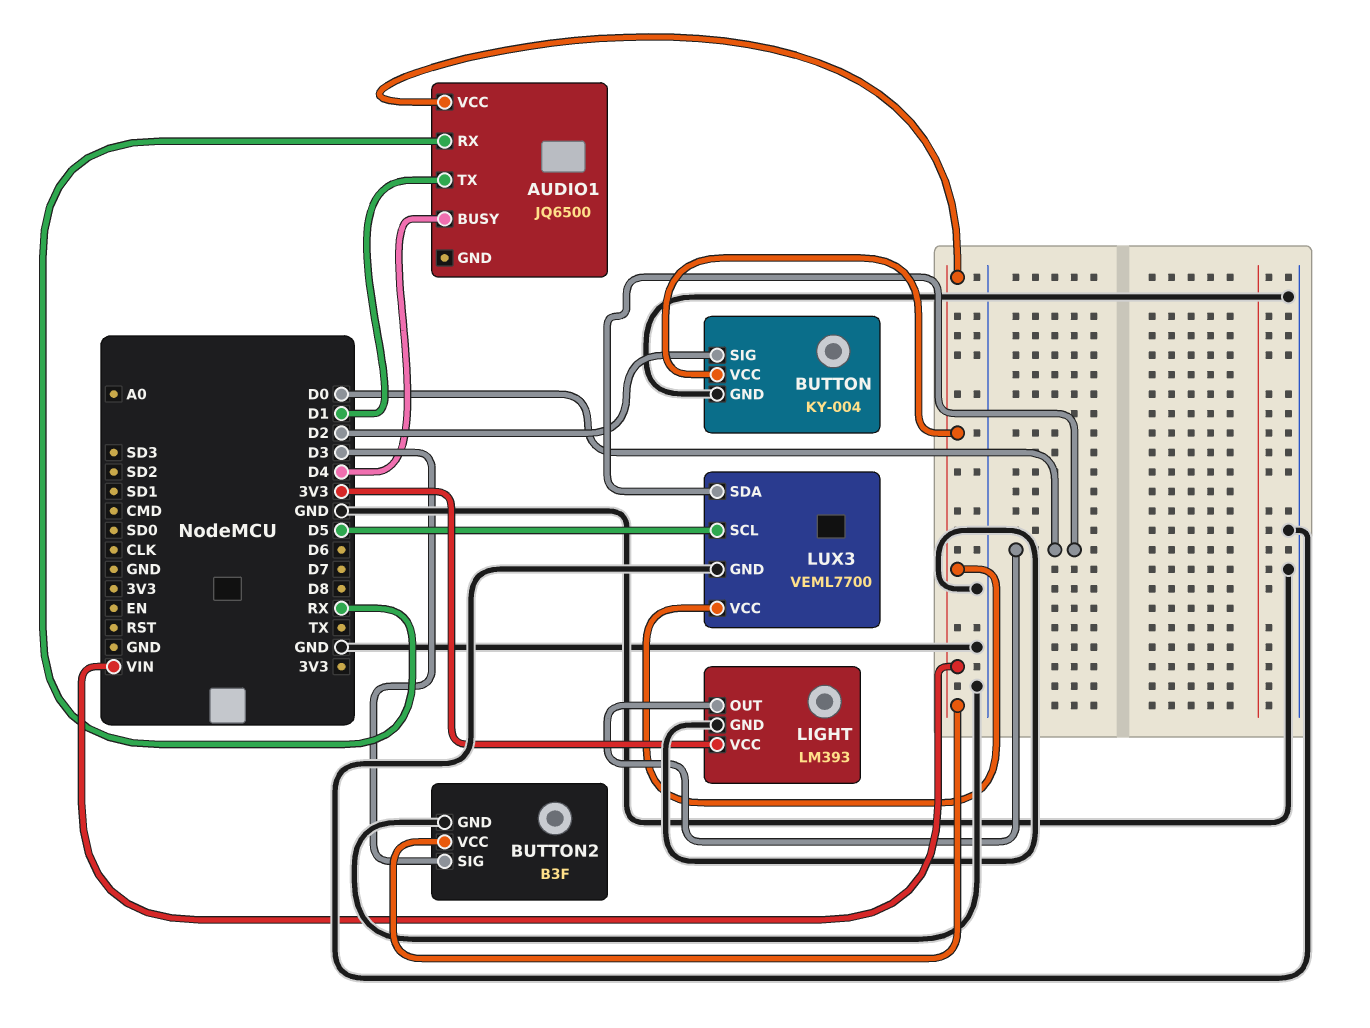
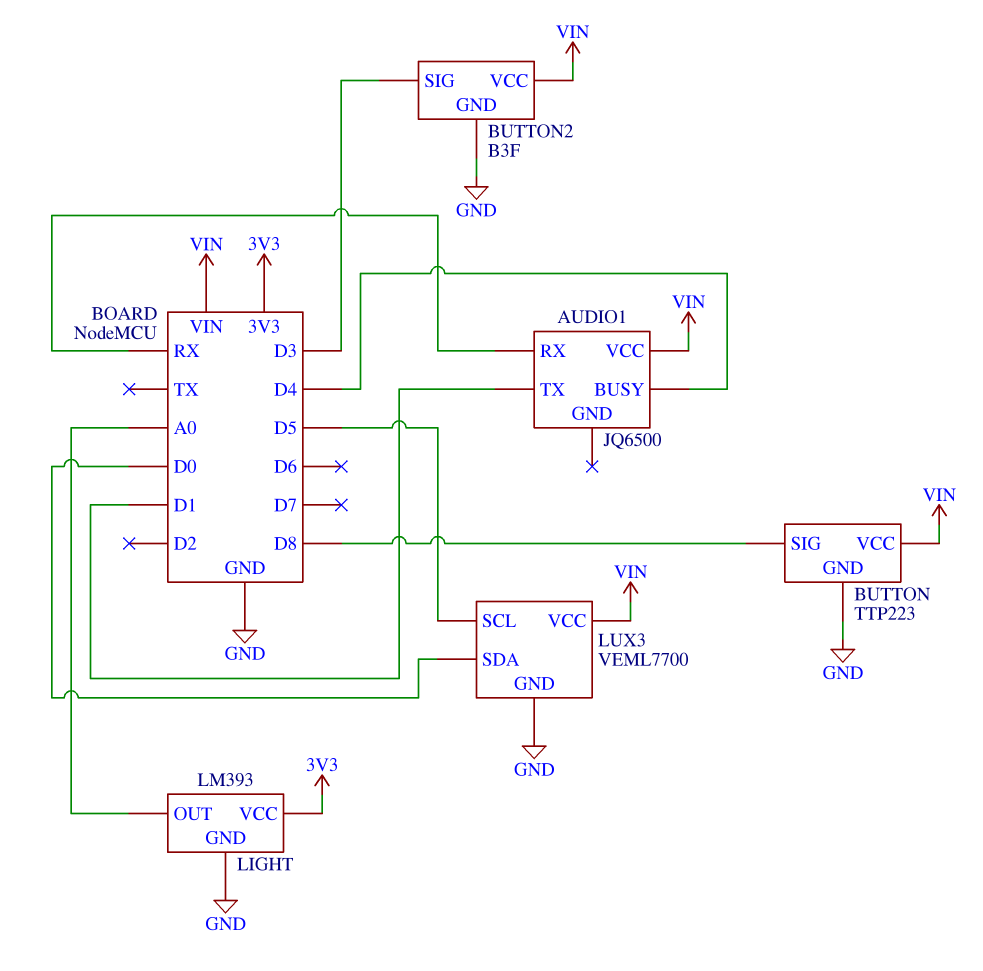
BUTTON: KY-004 -> TTP223
BUTTON pin SIG: D2 -> D8
LIGHT pin OUT: D0 -> A0

